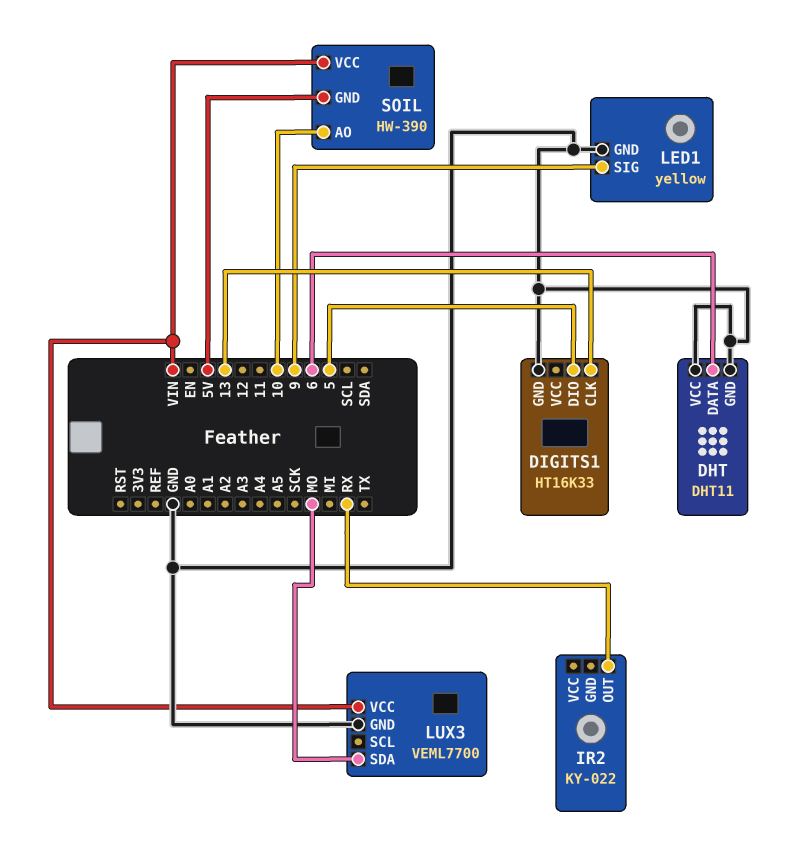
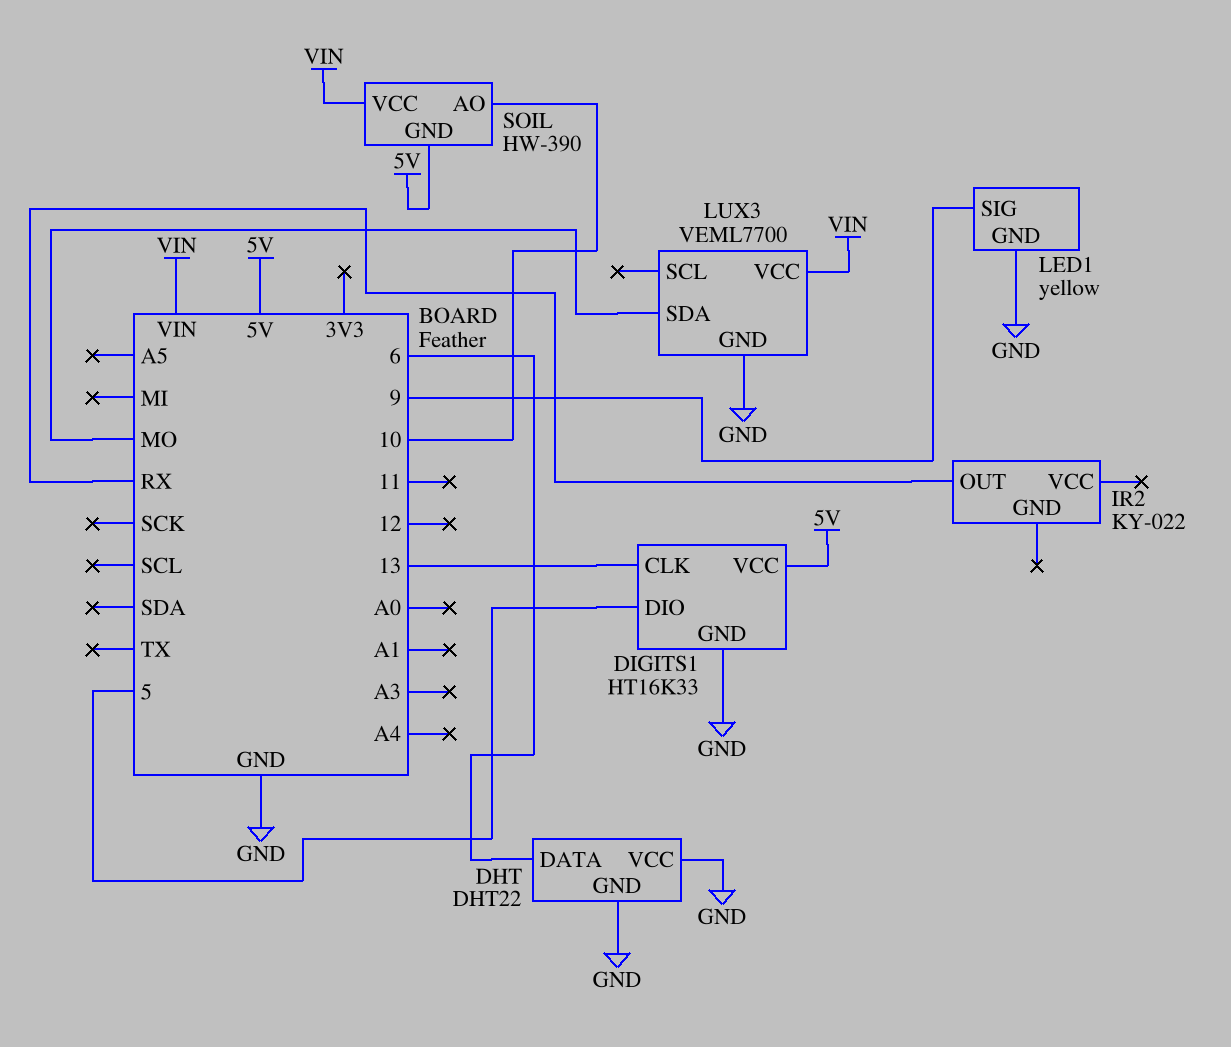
DHT: DHT11 -> DHT22
DIGITS1 pin VCC: none -> 5V

